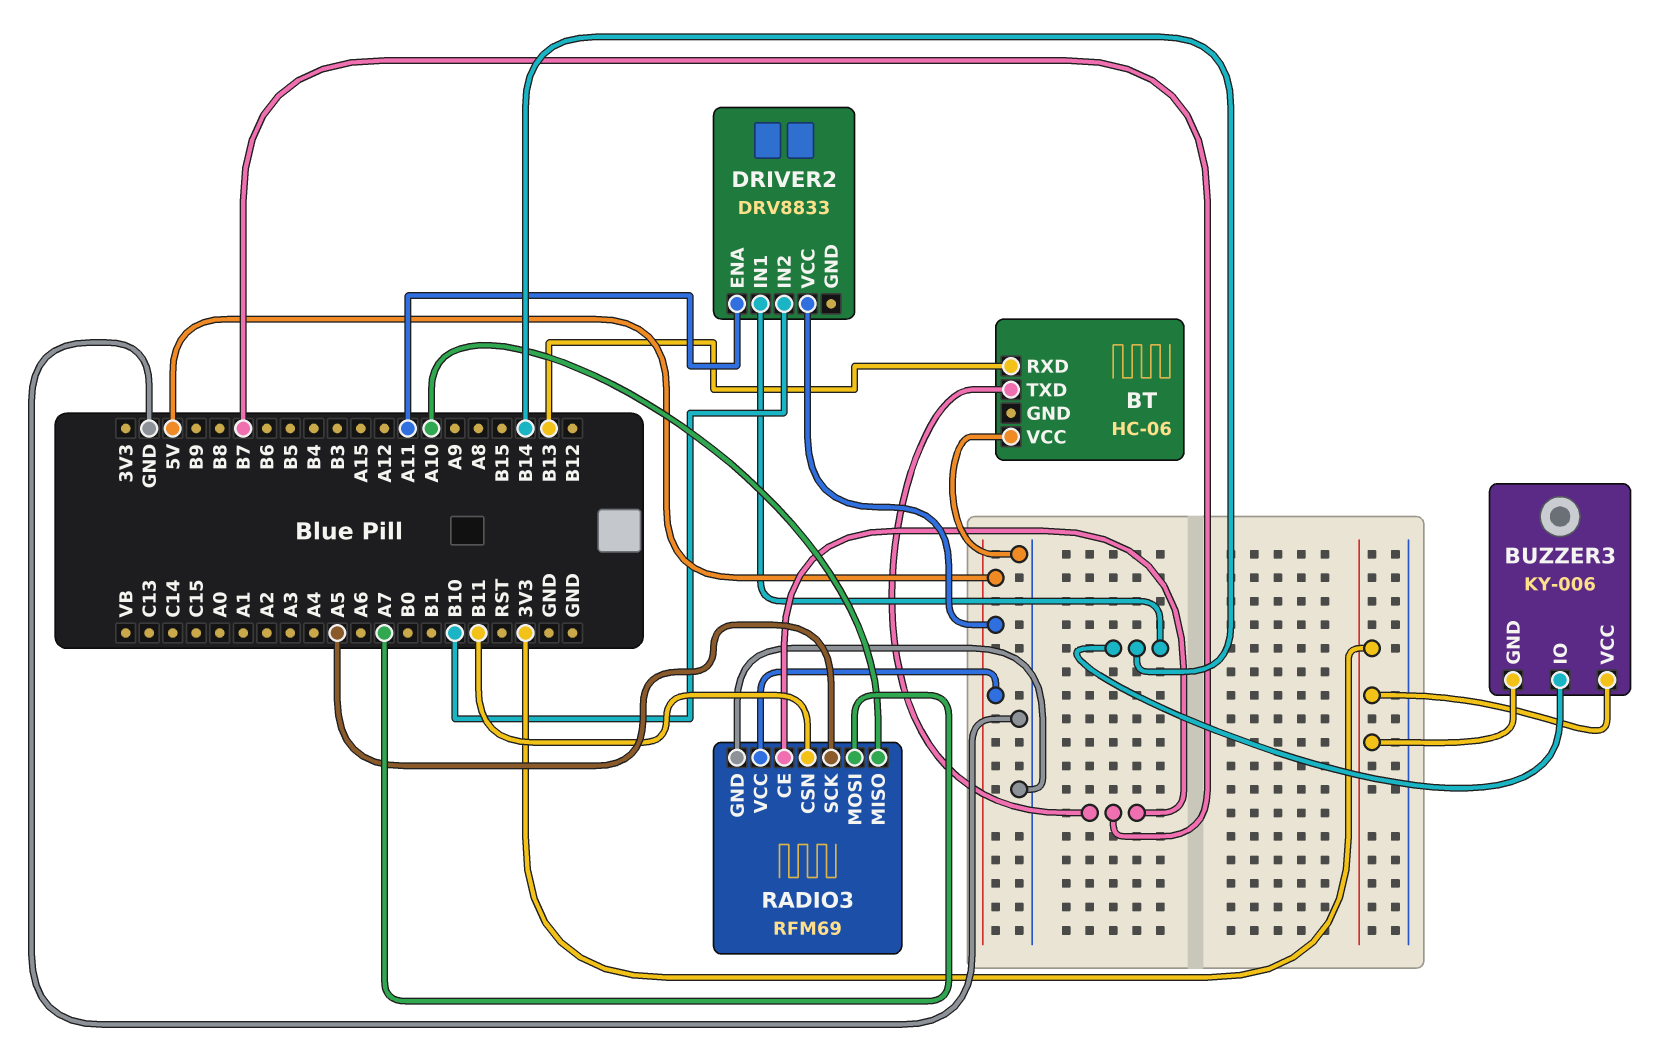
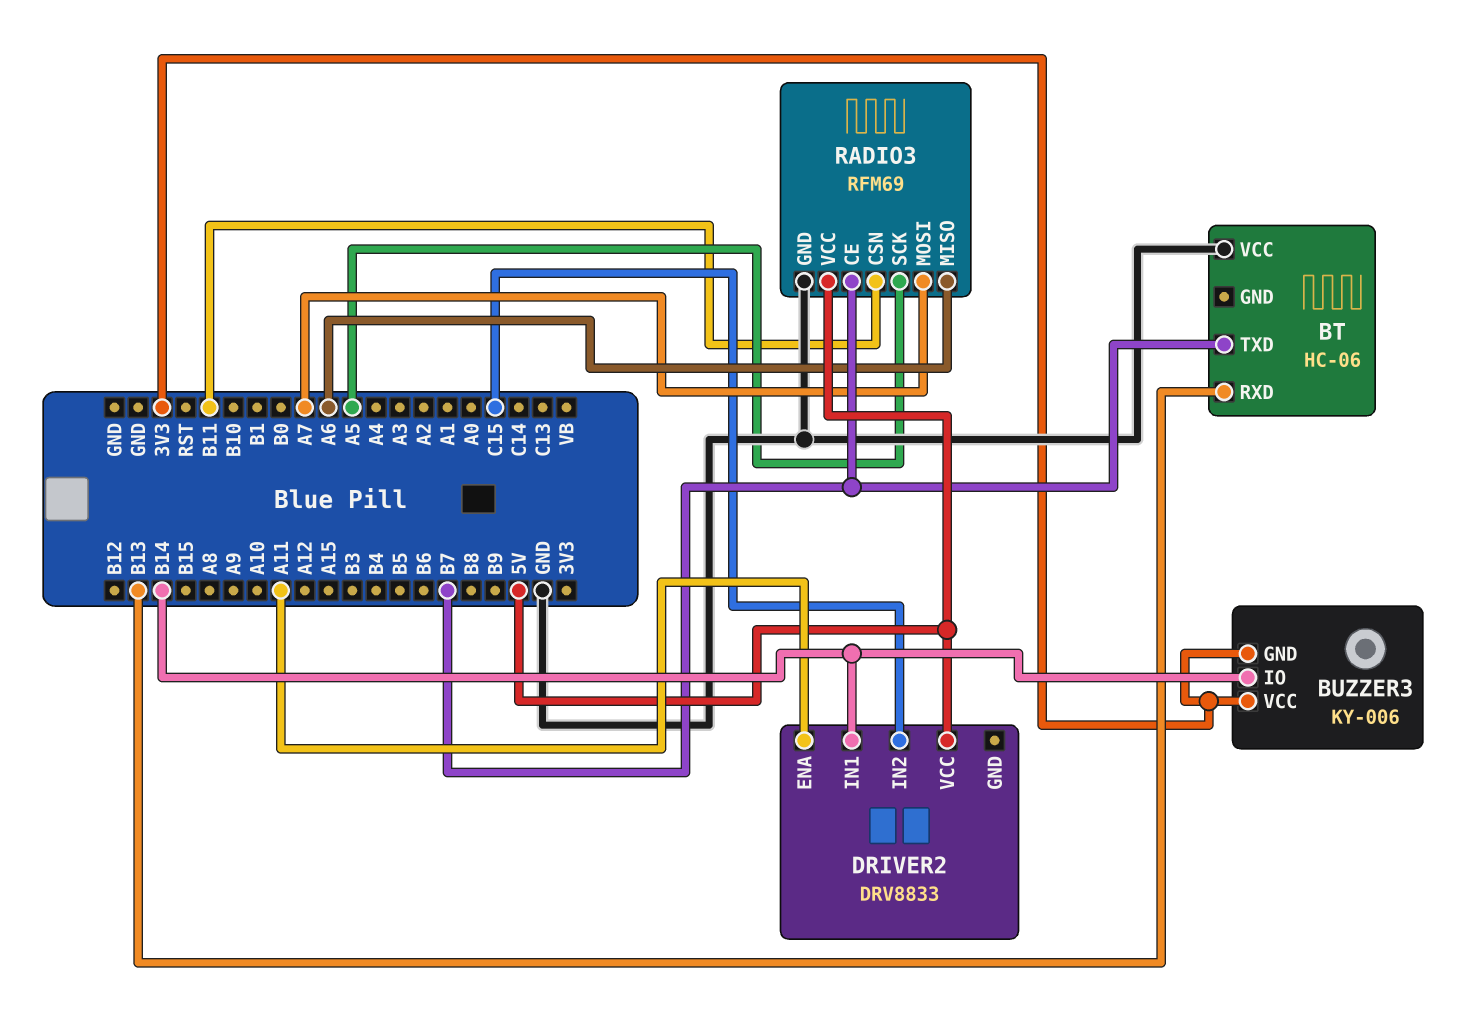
DRIVER2 pin IN2: B10 -> C15
RADIO3 pin MISO: A10 -> A6

